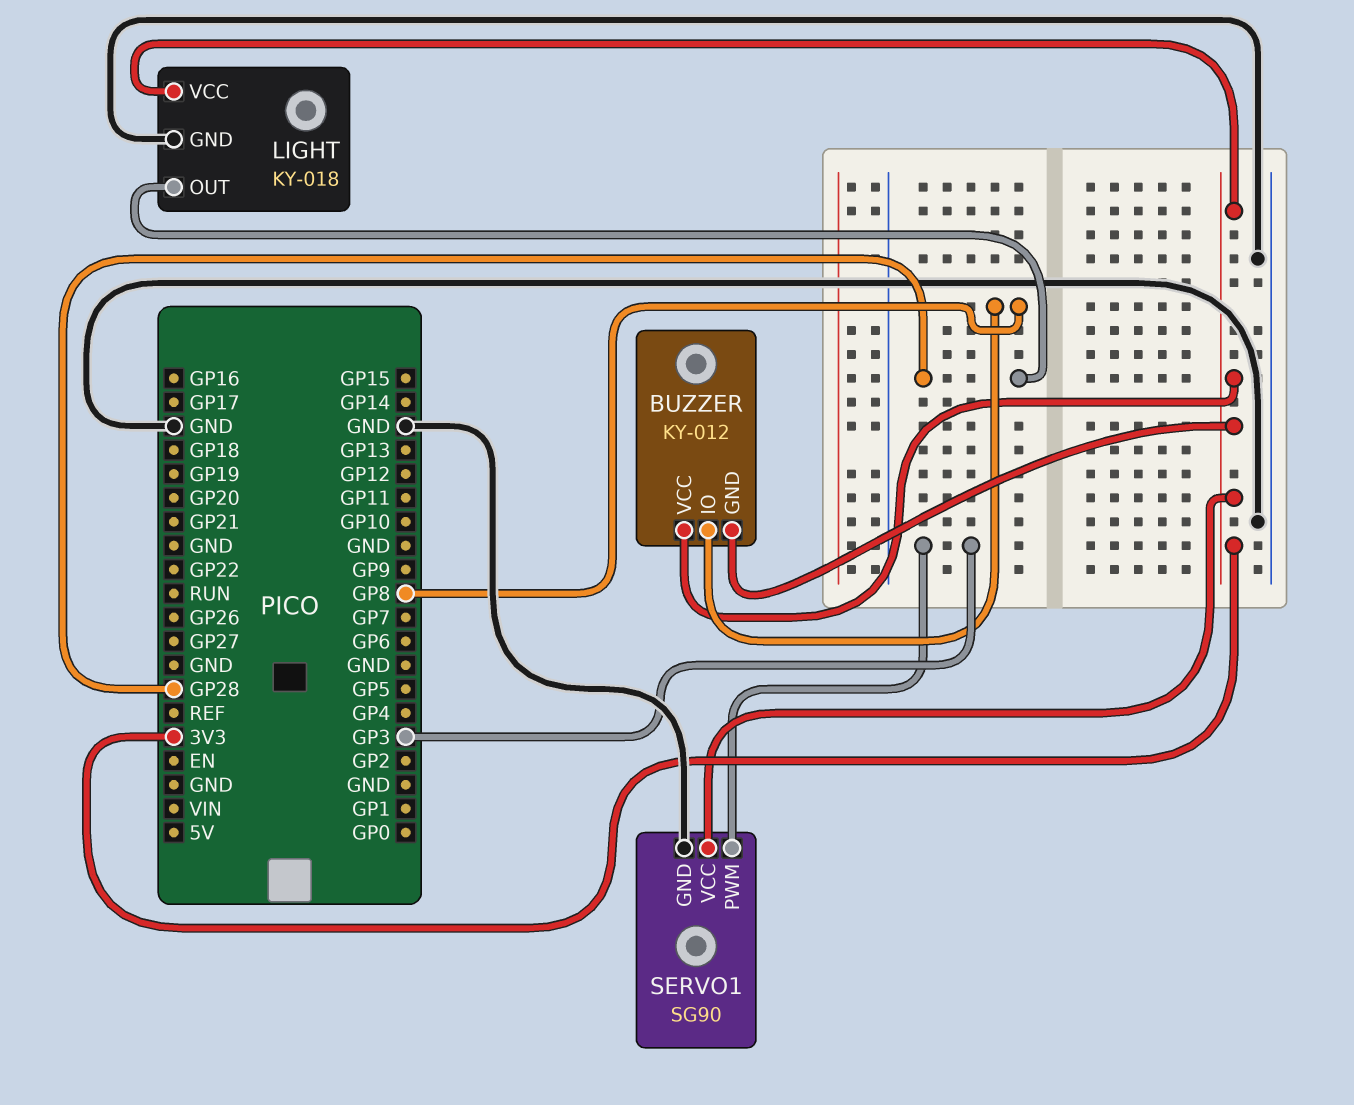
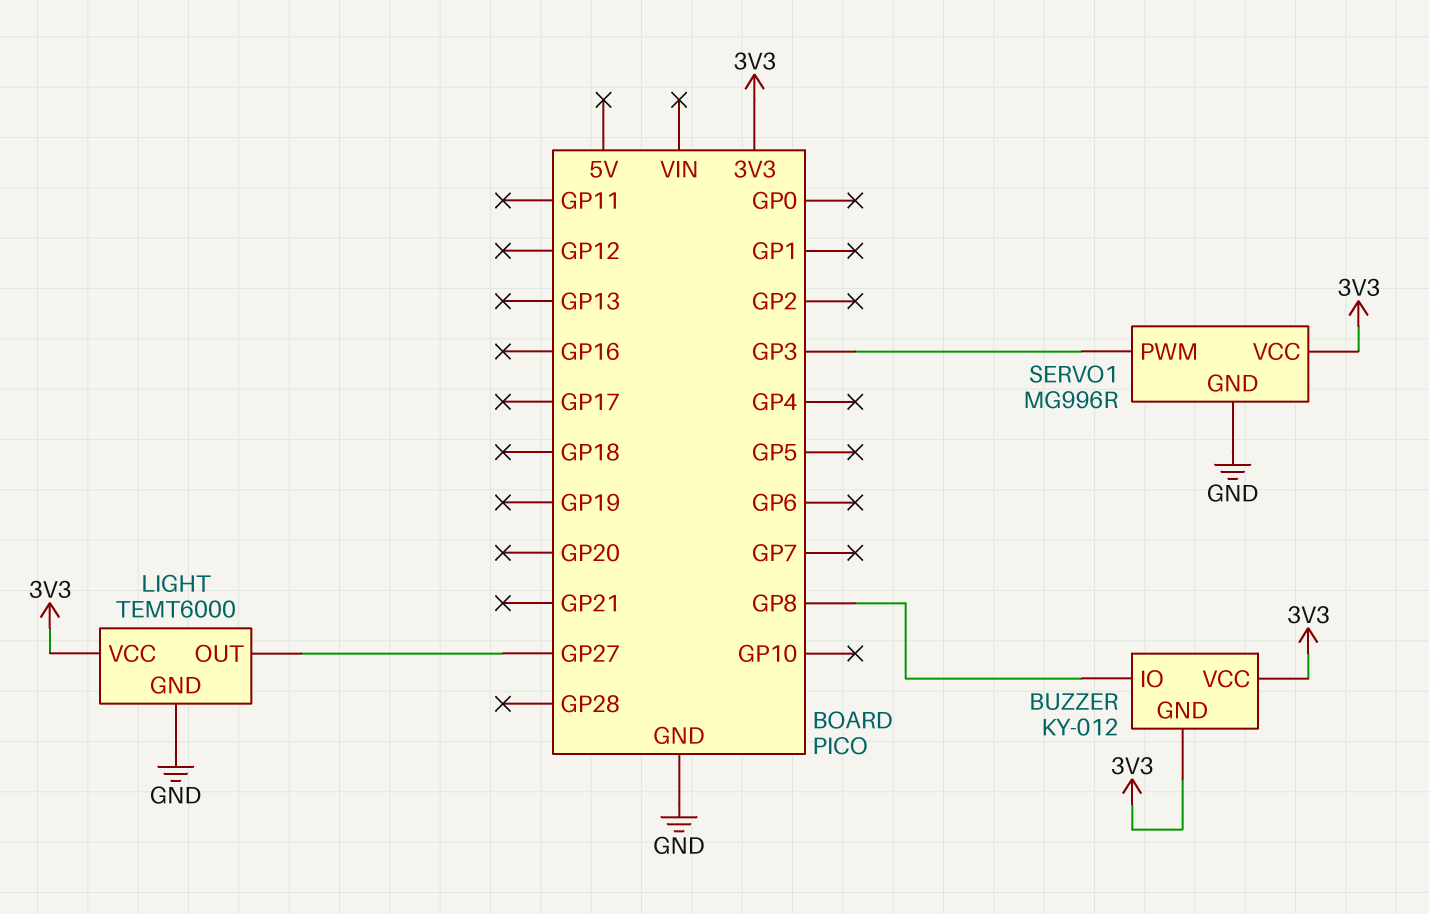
LIGHT: KY-018 -> TEMT6000
LIGHT pin OUT: GP28 -> GP27
SERVO1: SG90 -> MG996R

